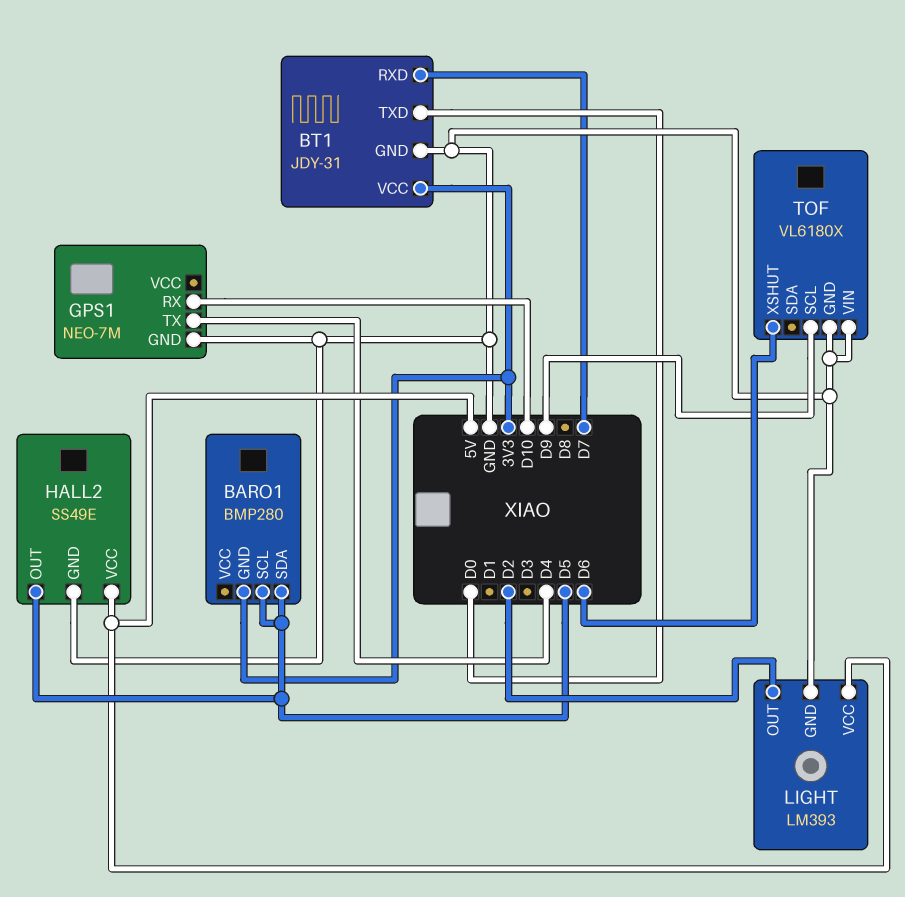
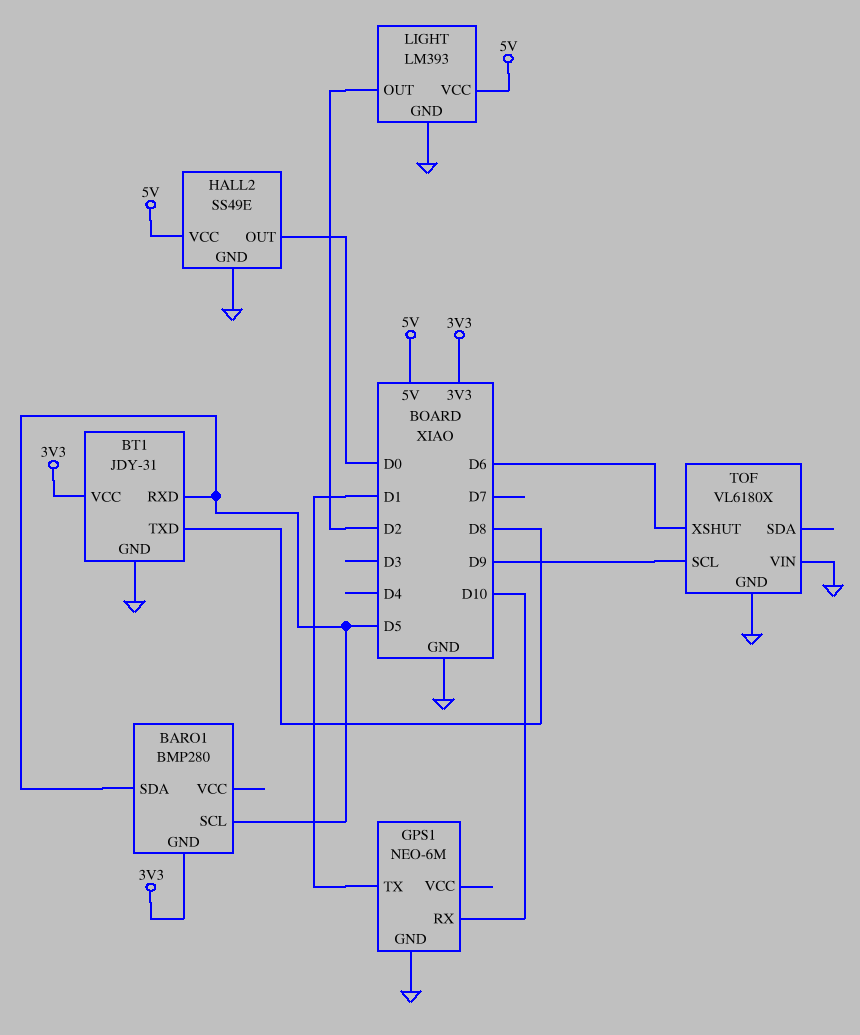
BT1 pin RXD: D7 -> D5
BT1 pin TXD: D0 -> D8
GPS1: NEO-7M -> NEO-6M
GPS1 pin TX: D4 -> D1
HALL2 pin OUT: D5 -> D0

